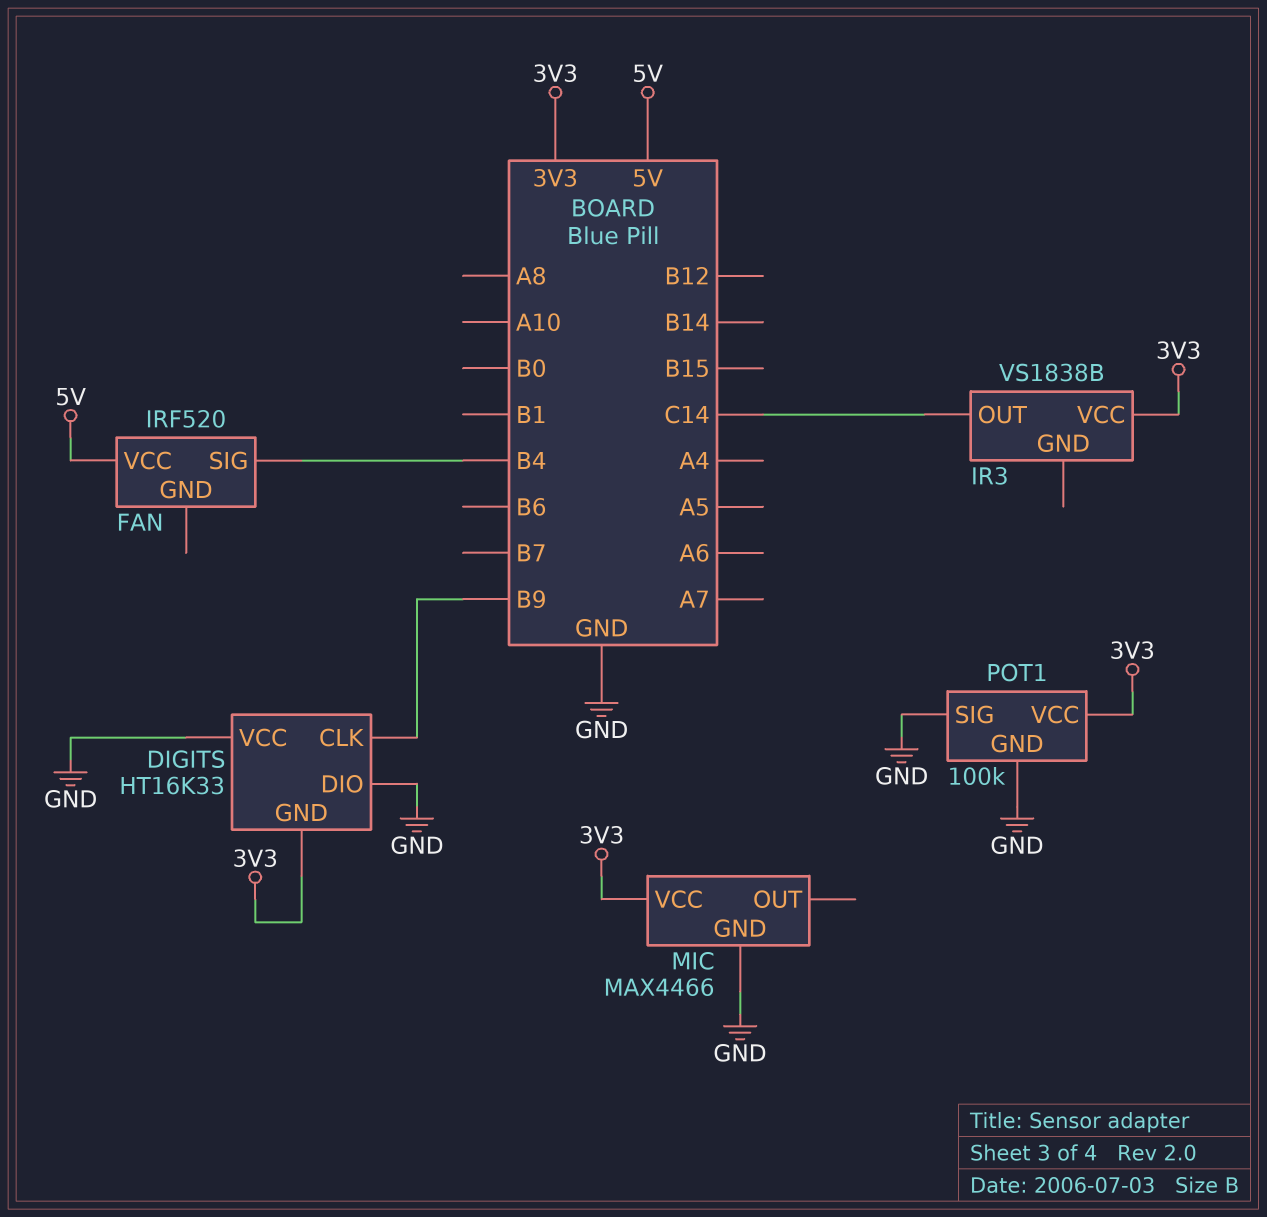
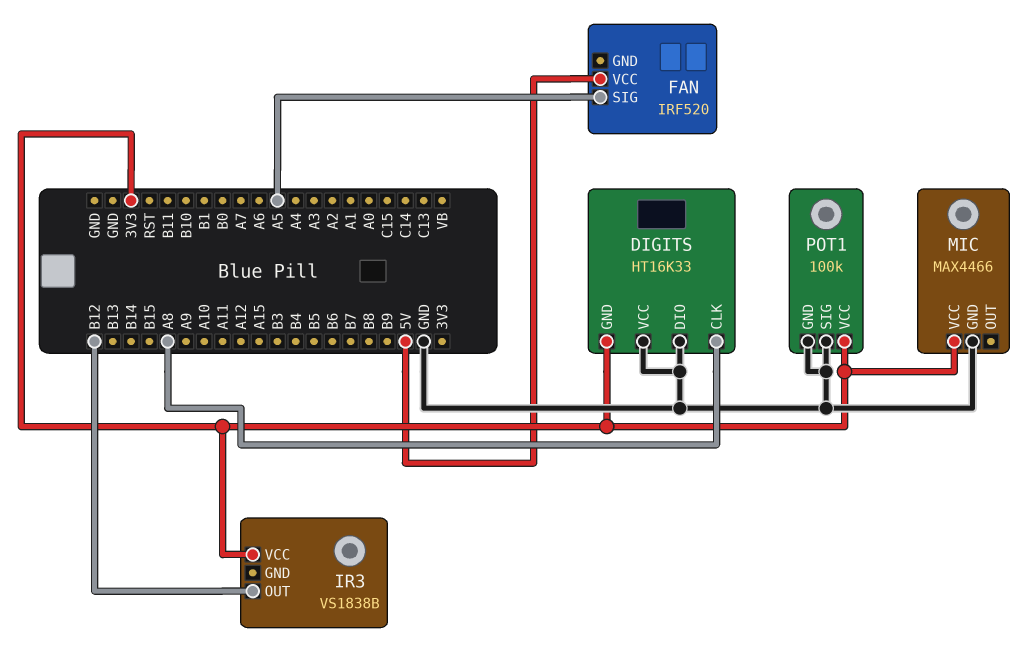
DIGITS pin CLK: B9 -> A8
FAN pin SIG: B4 -> A5
IR3 pin OUT: C14 -> B12

